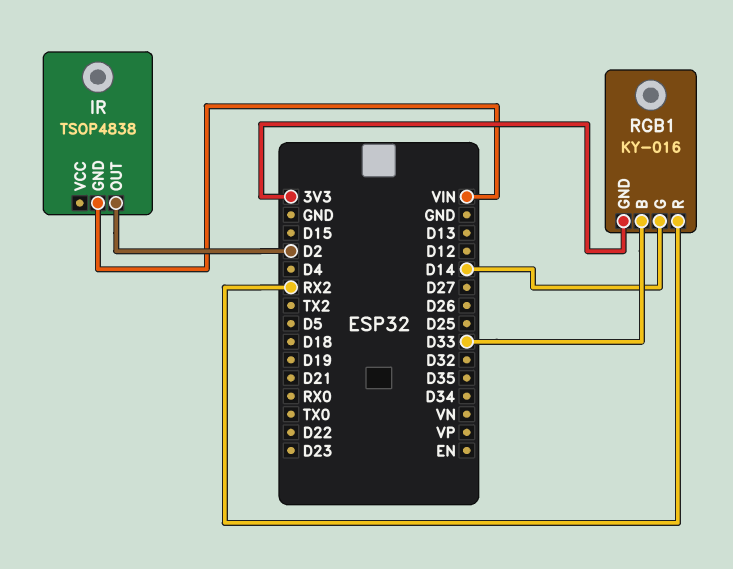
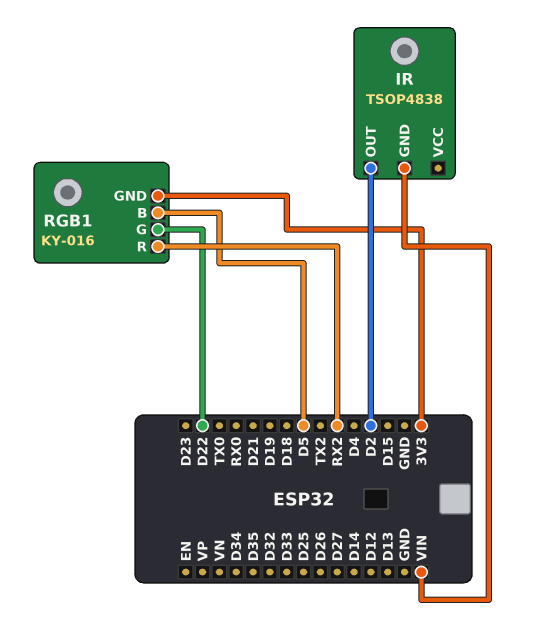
RGB1 pin B: D33 -> D5
RGB1 pin G: D14 -> D22

